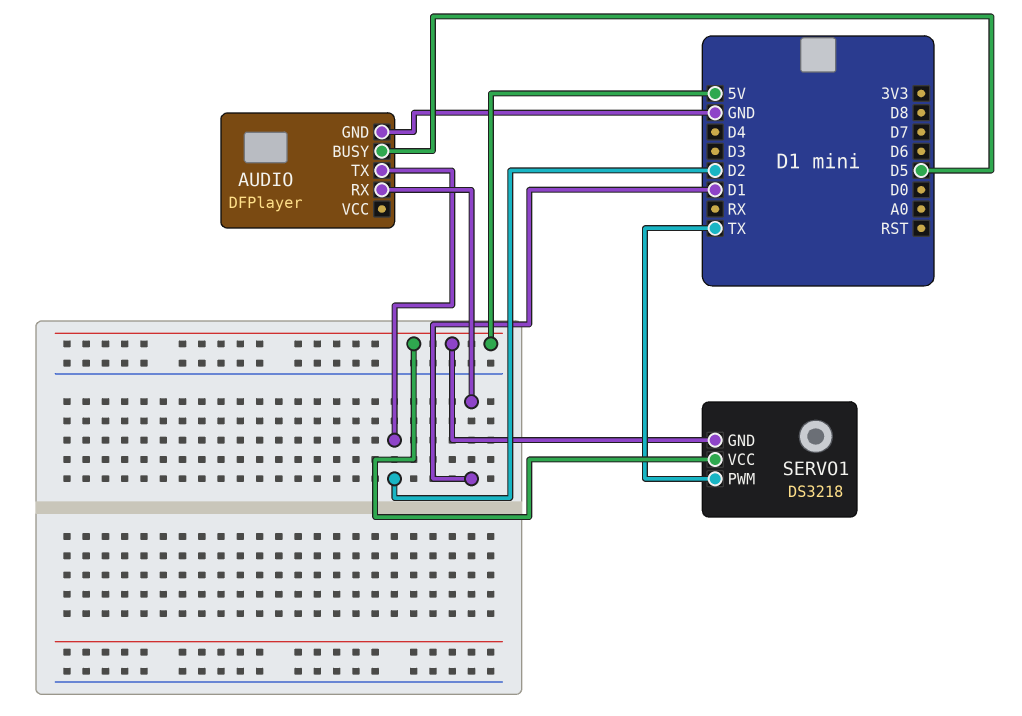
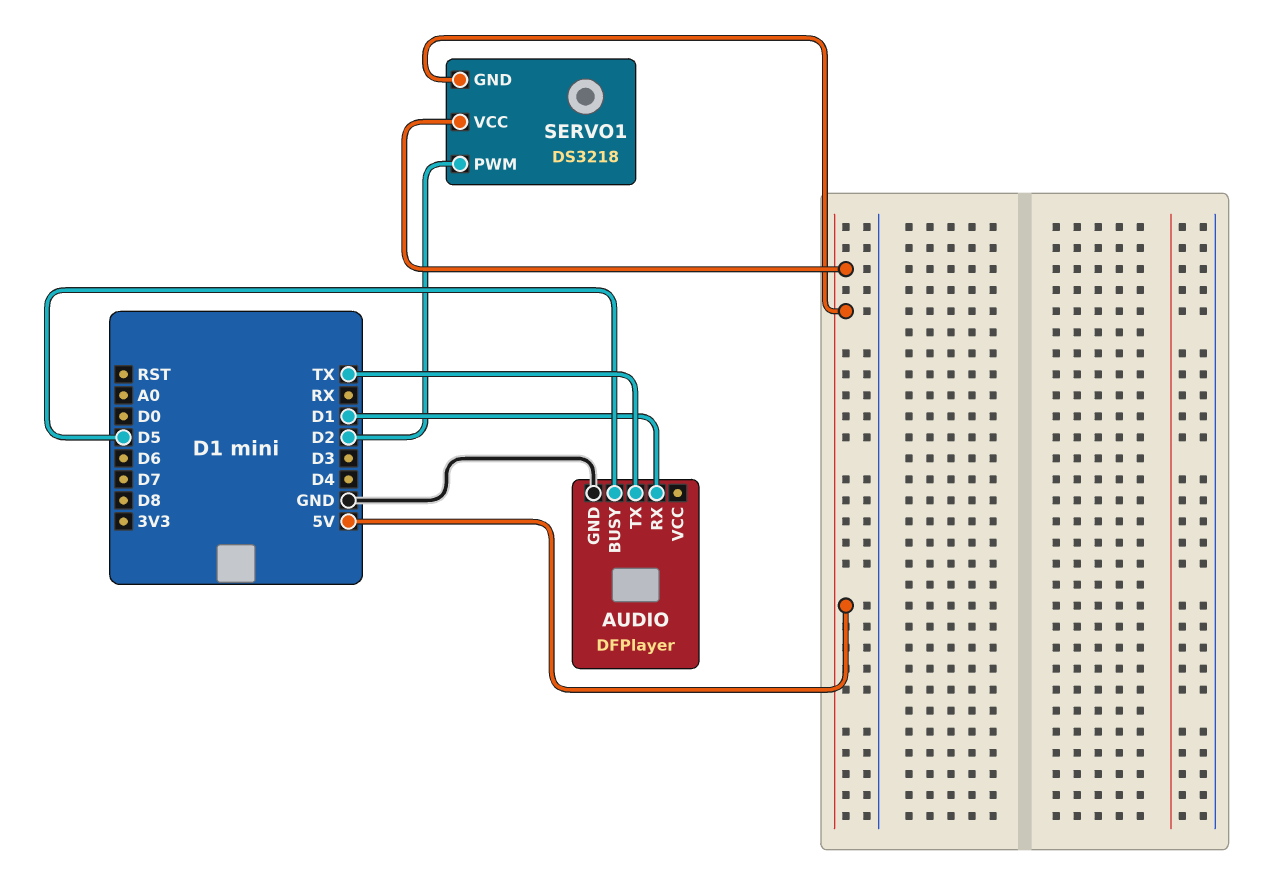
AUDIO pin TX: D2 -> TX
SERVO1 pin PWM: TX -> D2

